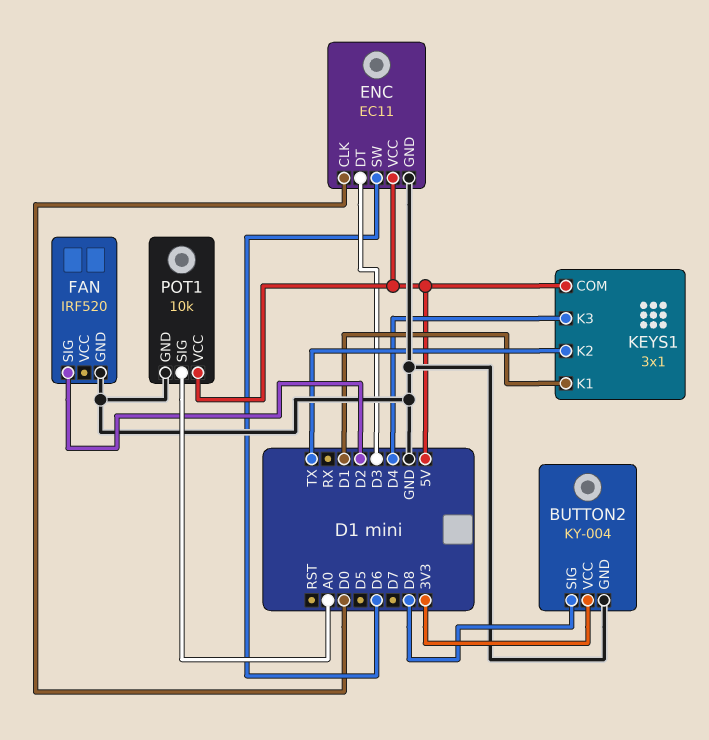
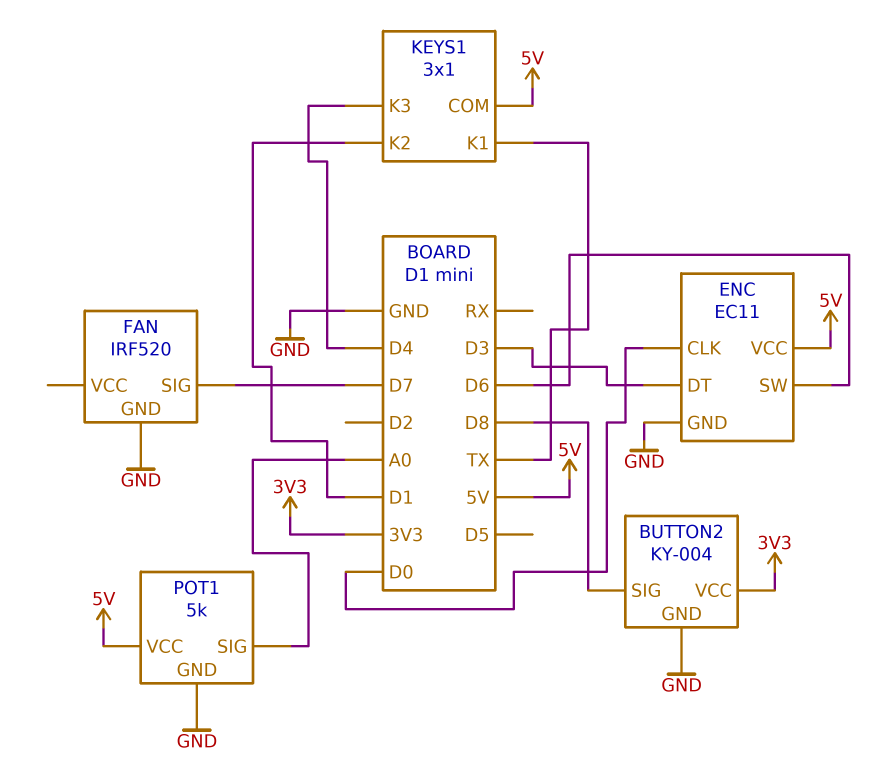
FAN pin SIG: D2 -> D7
KEYS1 pin K1: D1 -> TX
KEYS1 pin K2: TX -> D1
POT1: 10k -> 5k

